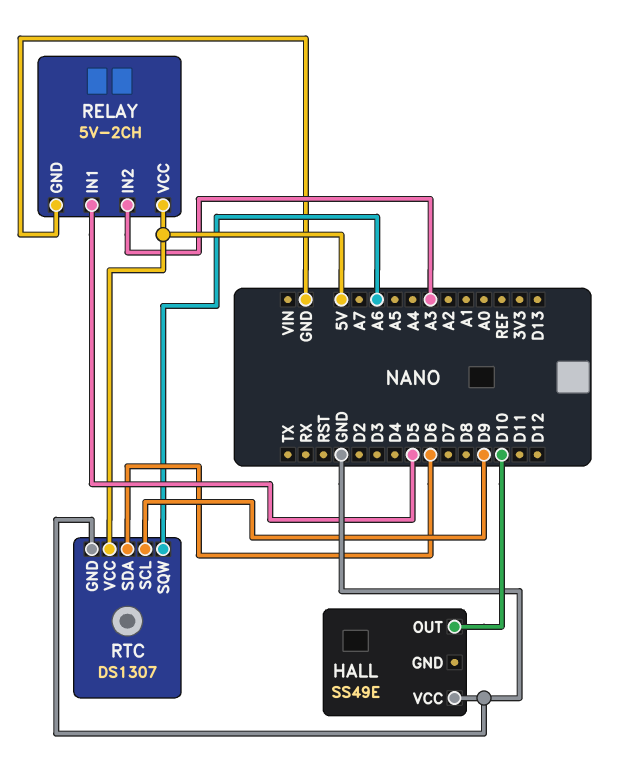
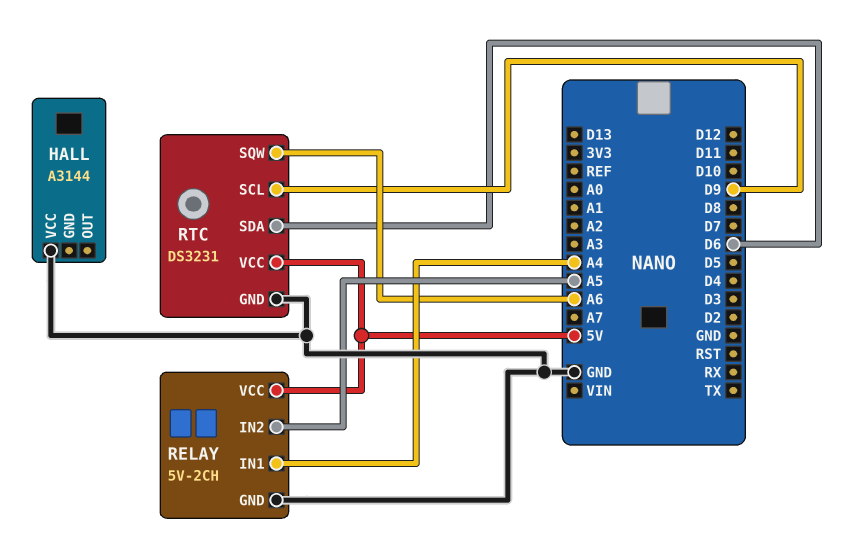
HALL: SS49E -> A3144
HALL pin OUT: D10 -> none
RELAY pin IN1: D5 -> A4
RELAY pin IN2: A3 -> A5
RTC: DS1307 -> DS3231

